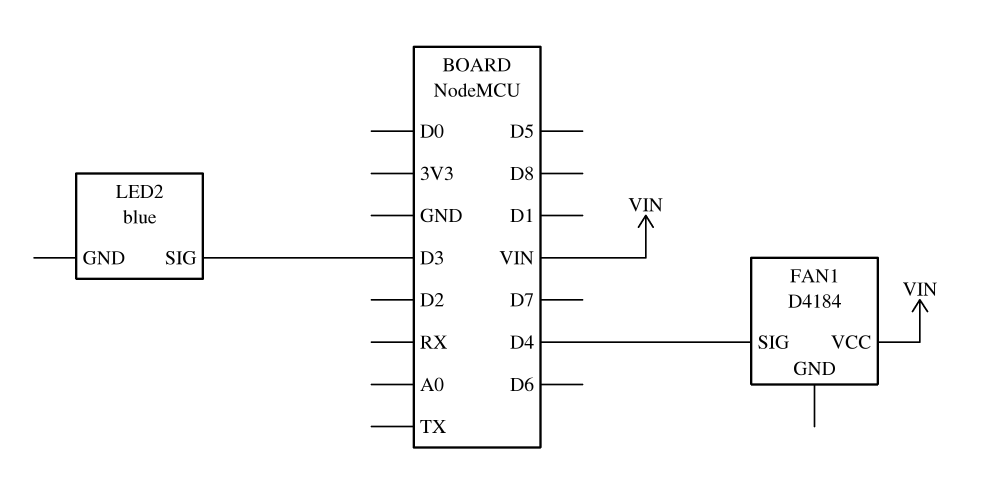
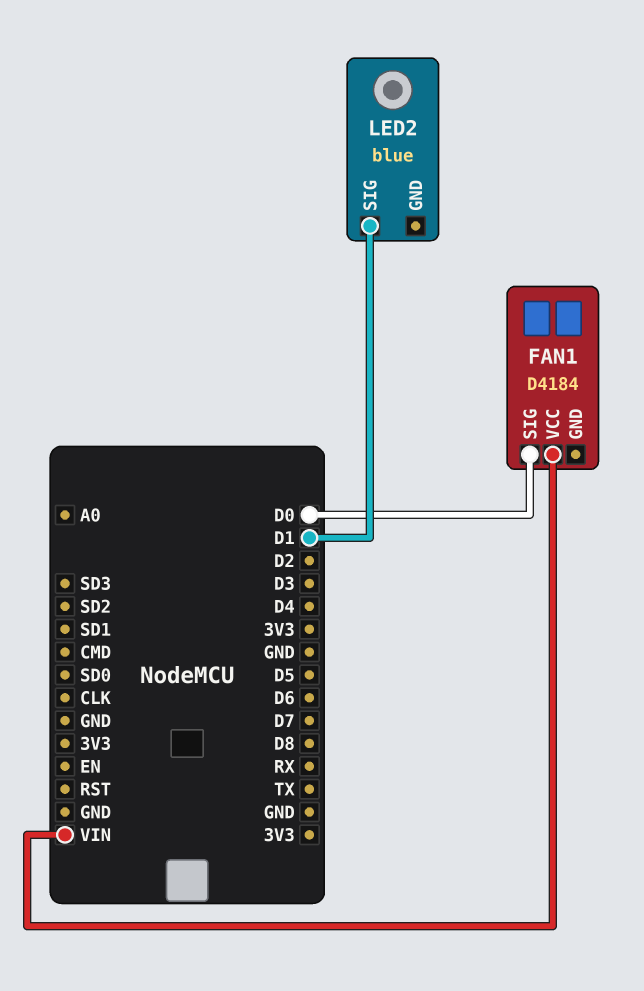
FAN1 pin SIG: D4 -> D0
LED2 pin SIG: D3 -> D1

